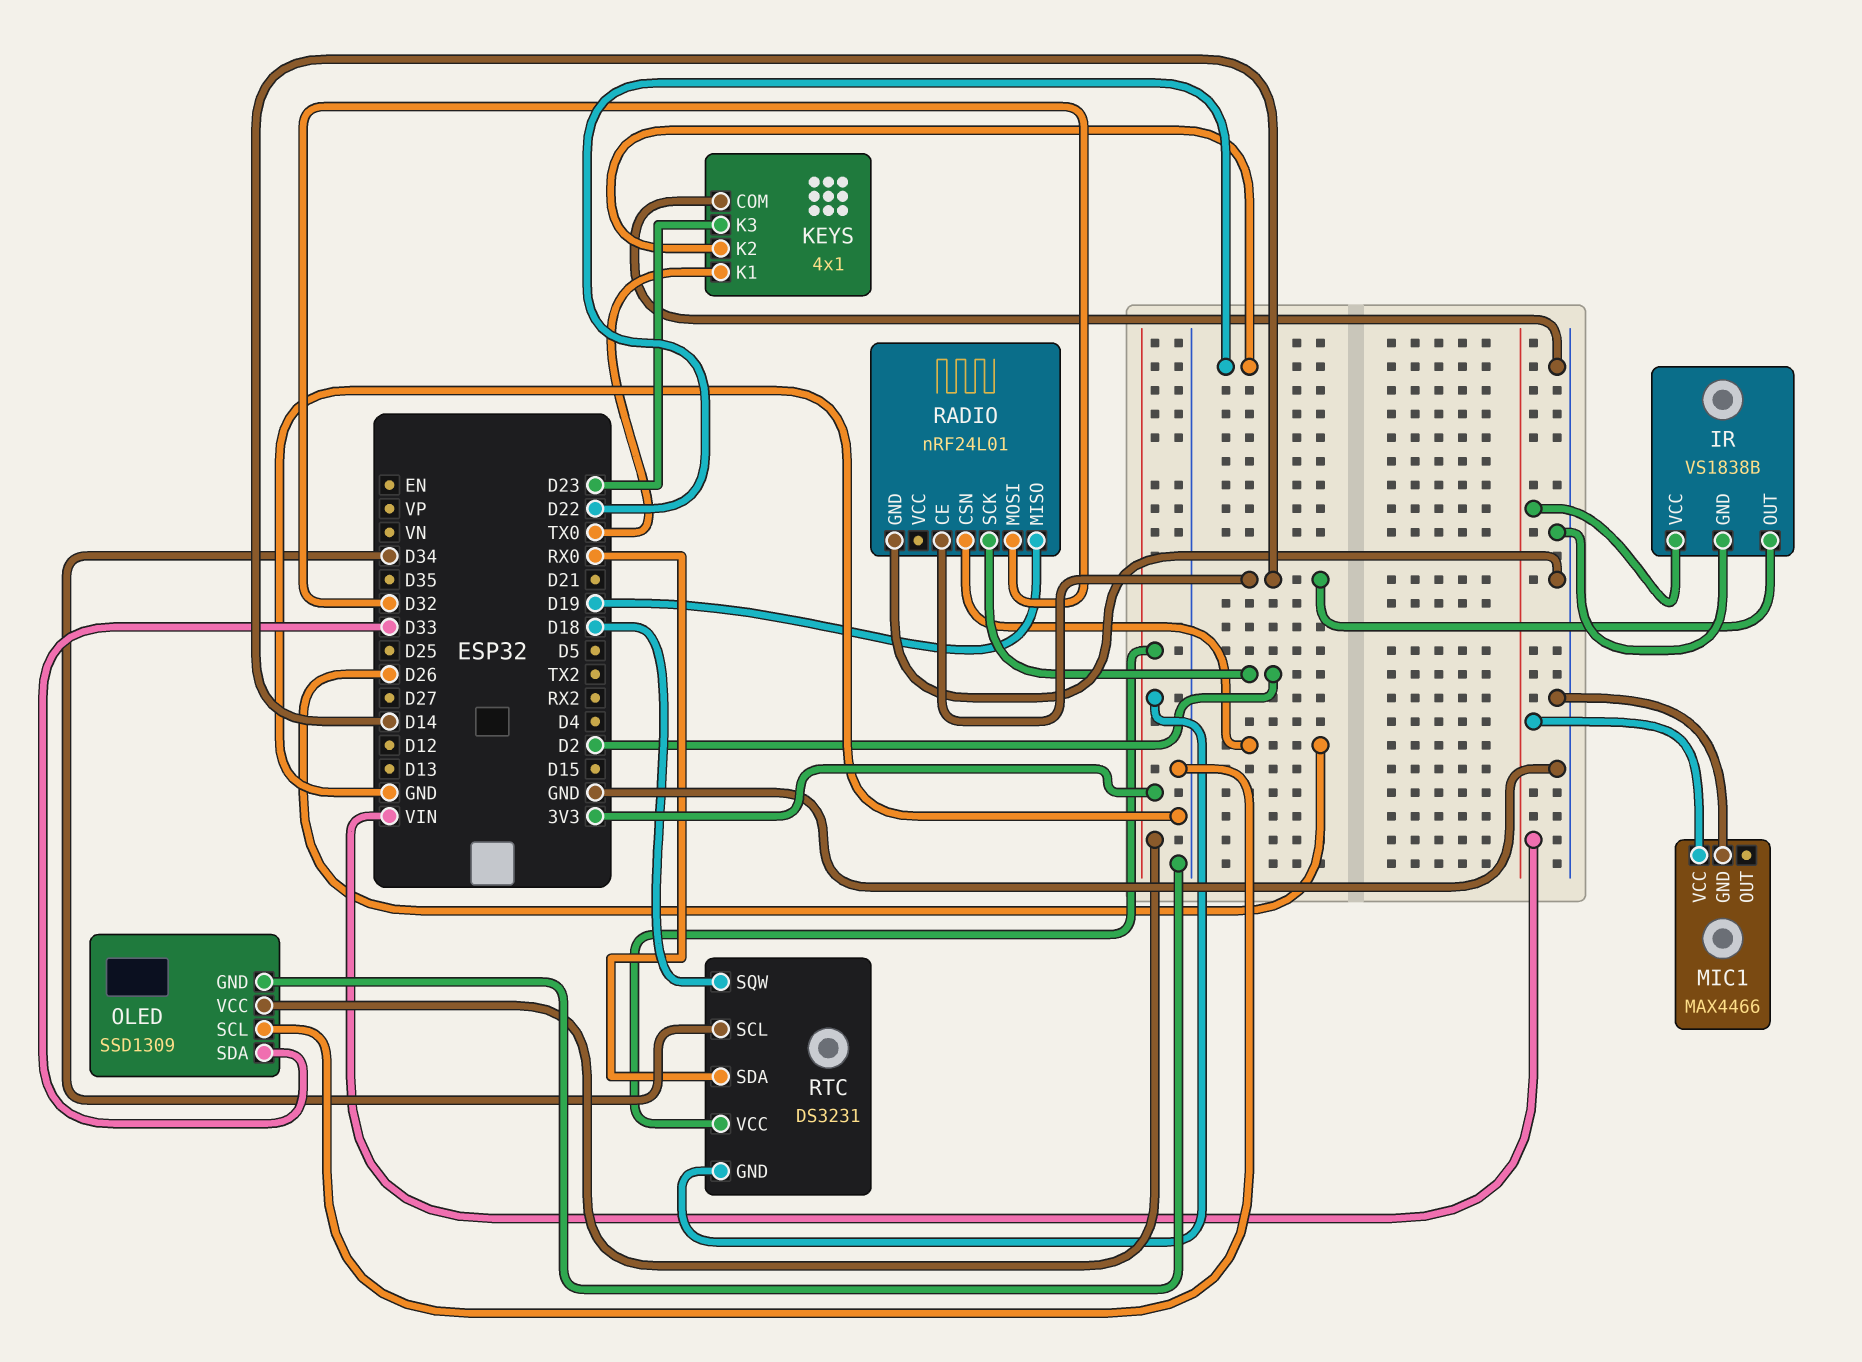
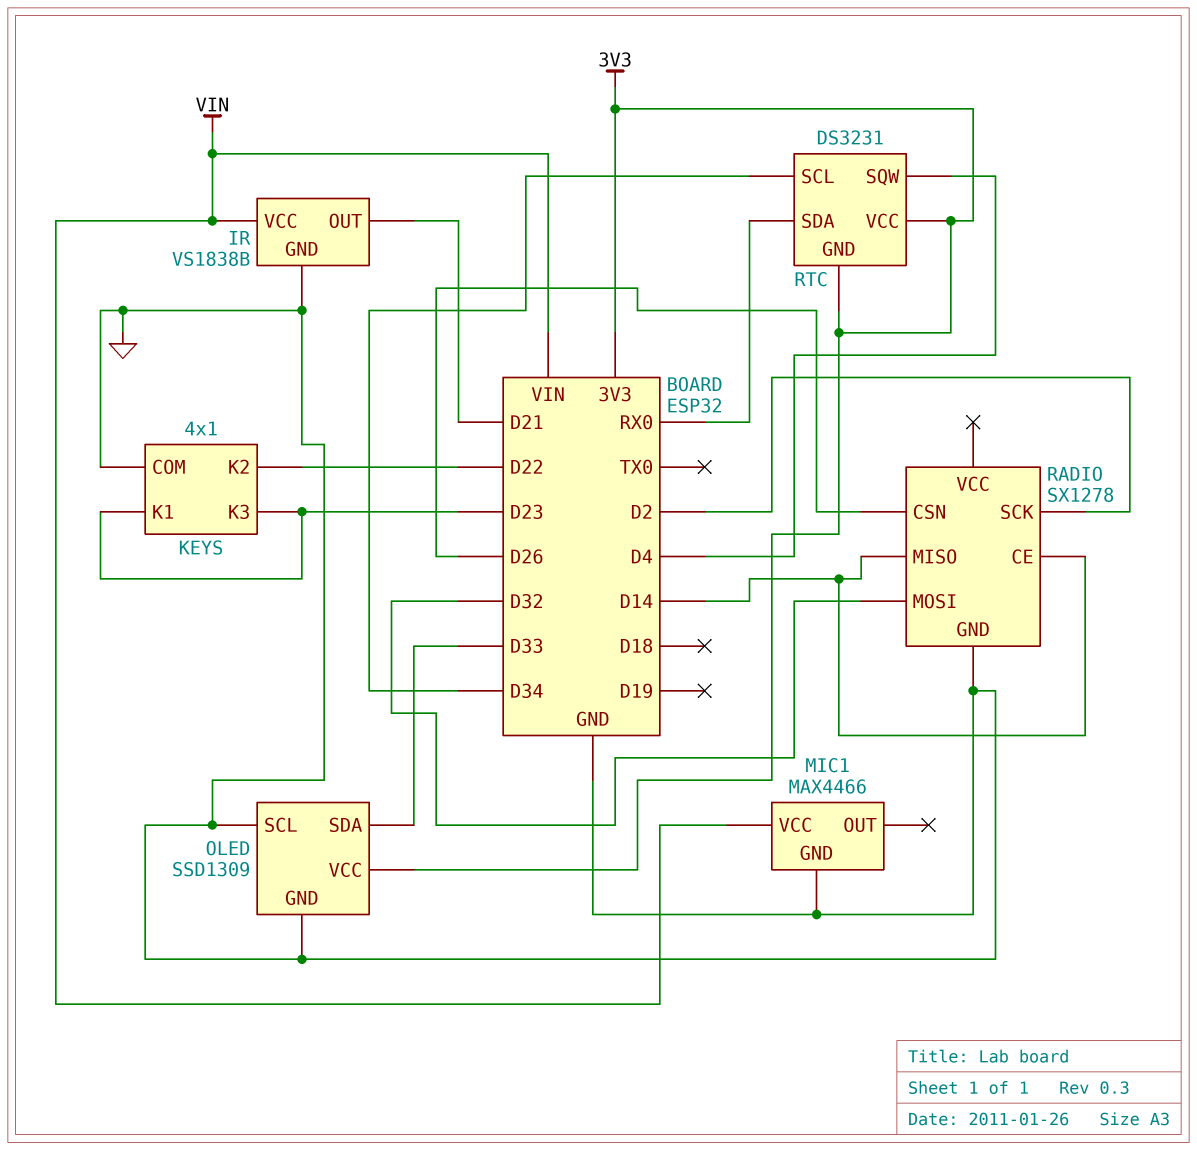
IR pin OUT: D14 -> D21
KEYS pin K1: TX0 -> D23
RADIO: nRF24L01 -> SX1278
RADIO pin MISO: D19 -> D14
RTC pin SQW: D18 -> D4

